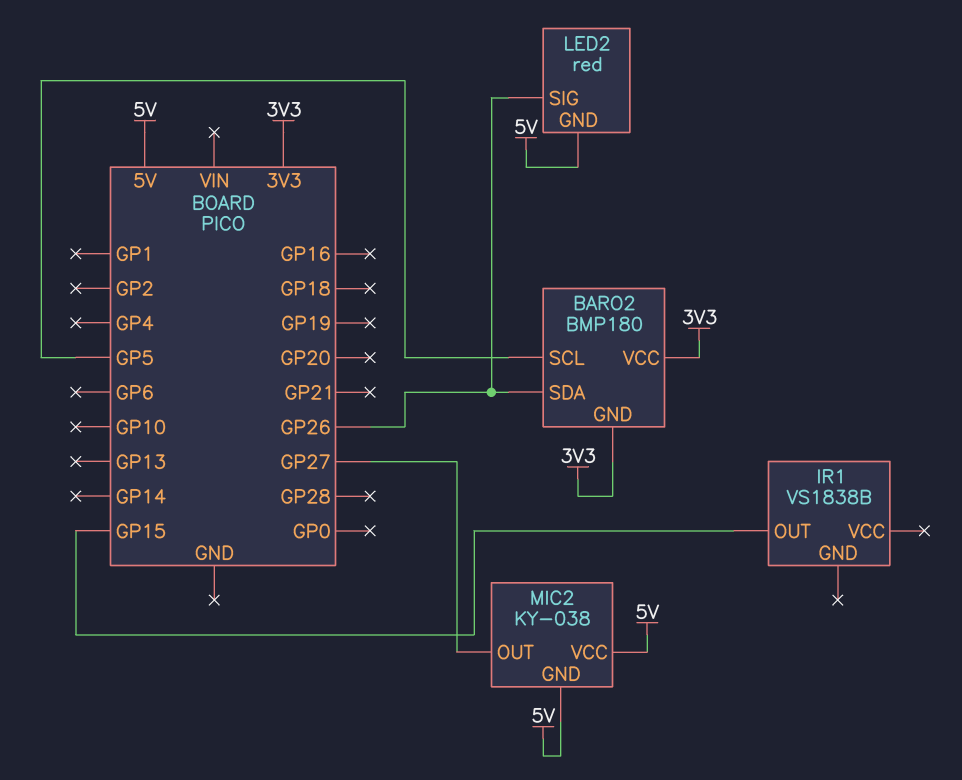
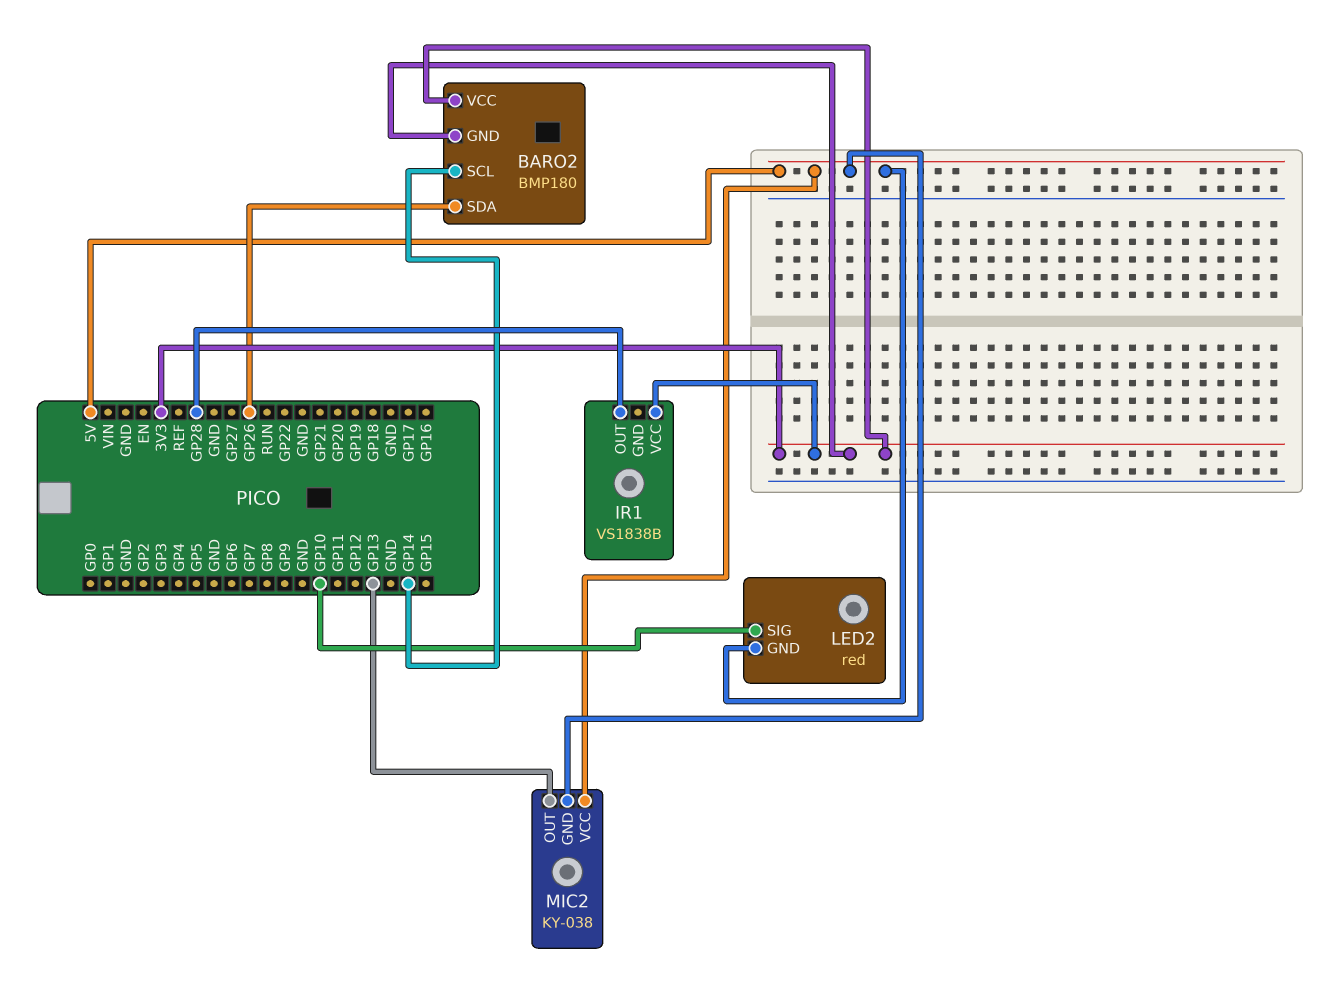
BARO2 pin SCL: GP5 -> GP14
IR1 pin OUT: GP15 -> GP28
IR1 pin VCC: none -> 3V3
LED2 pin SIG: GP26 -> GP10
MIC2 pin OUT: GP27 -> GP13

